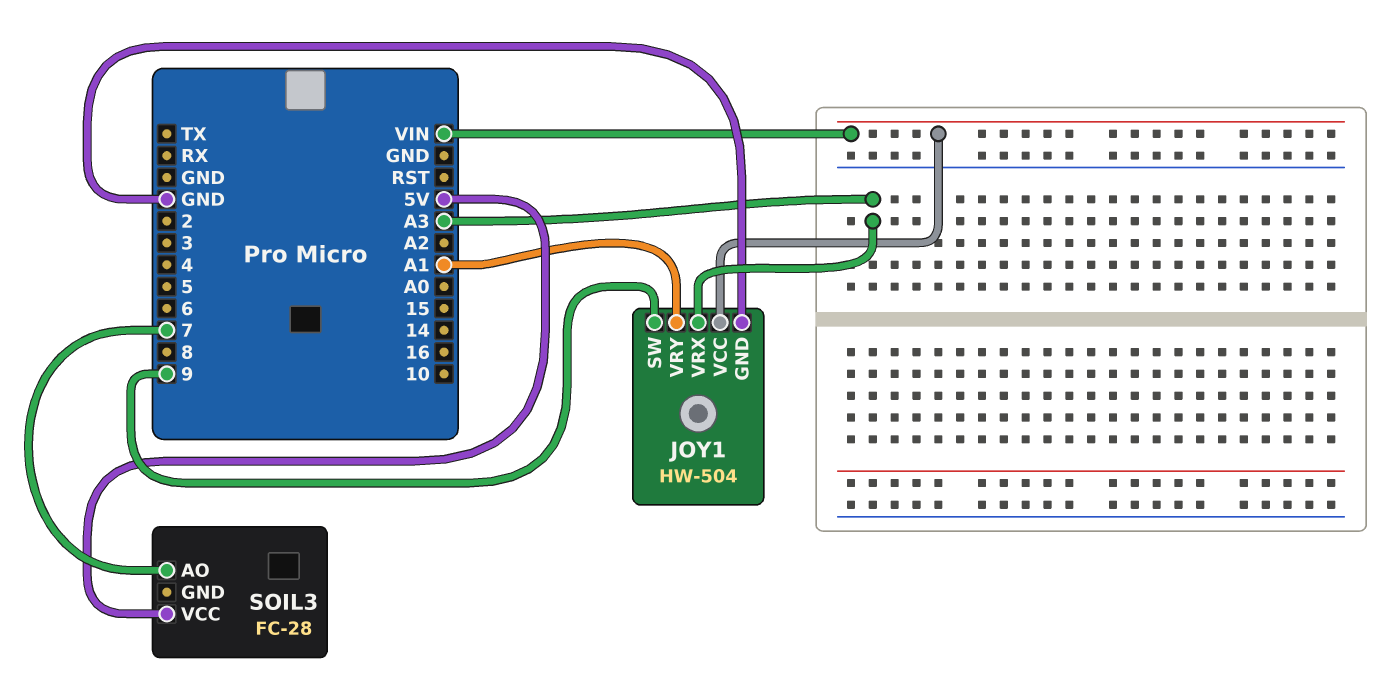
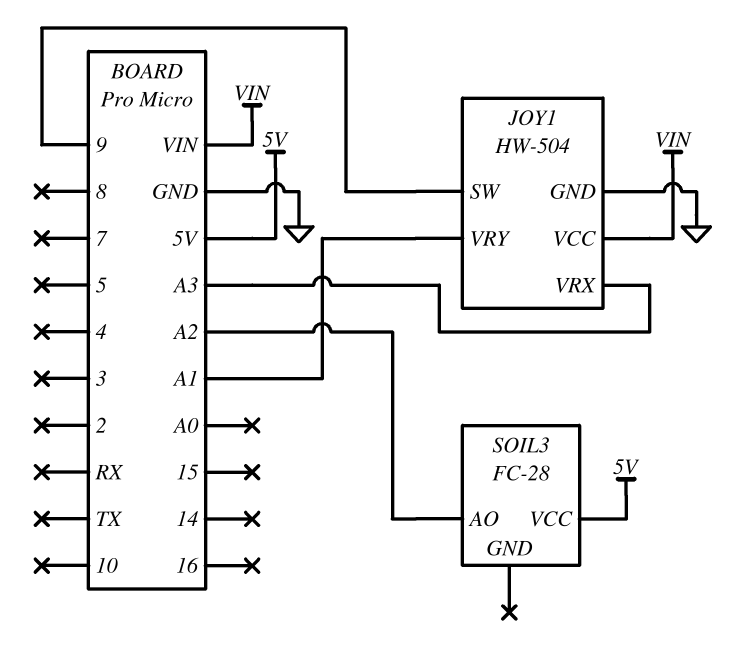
SOIL3 pin AO: 7 -> A2

